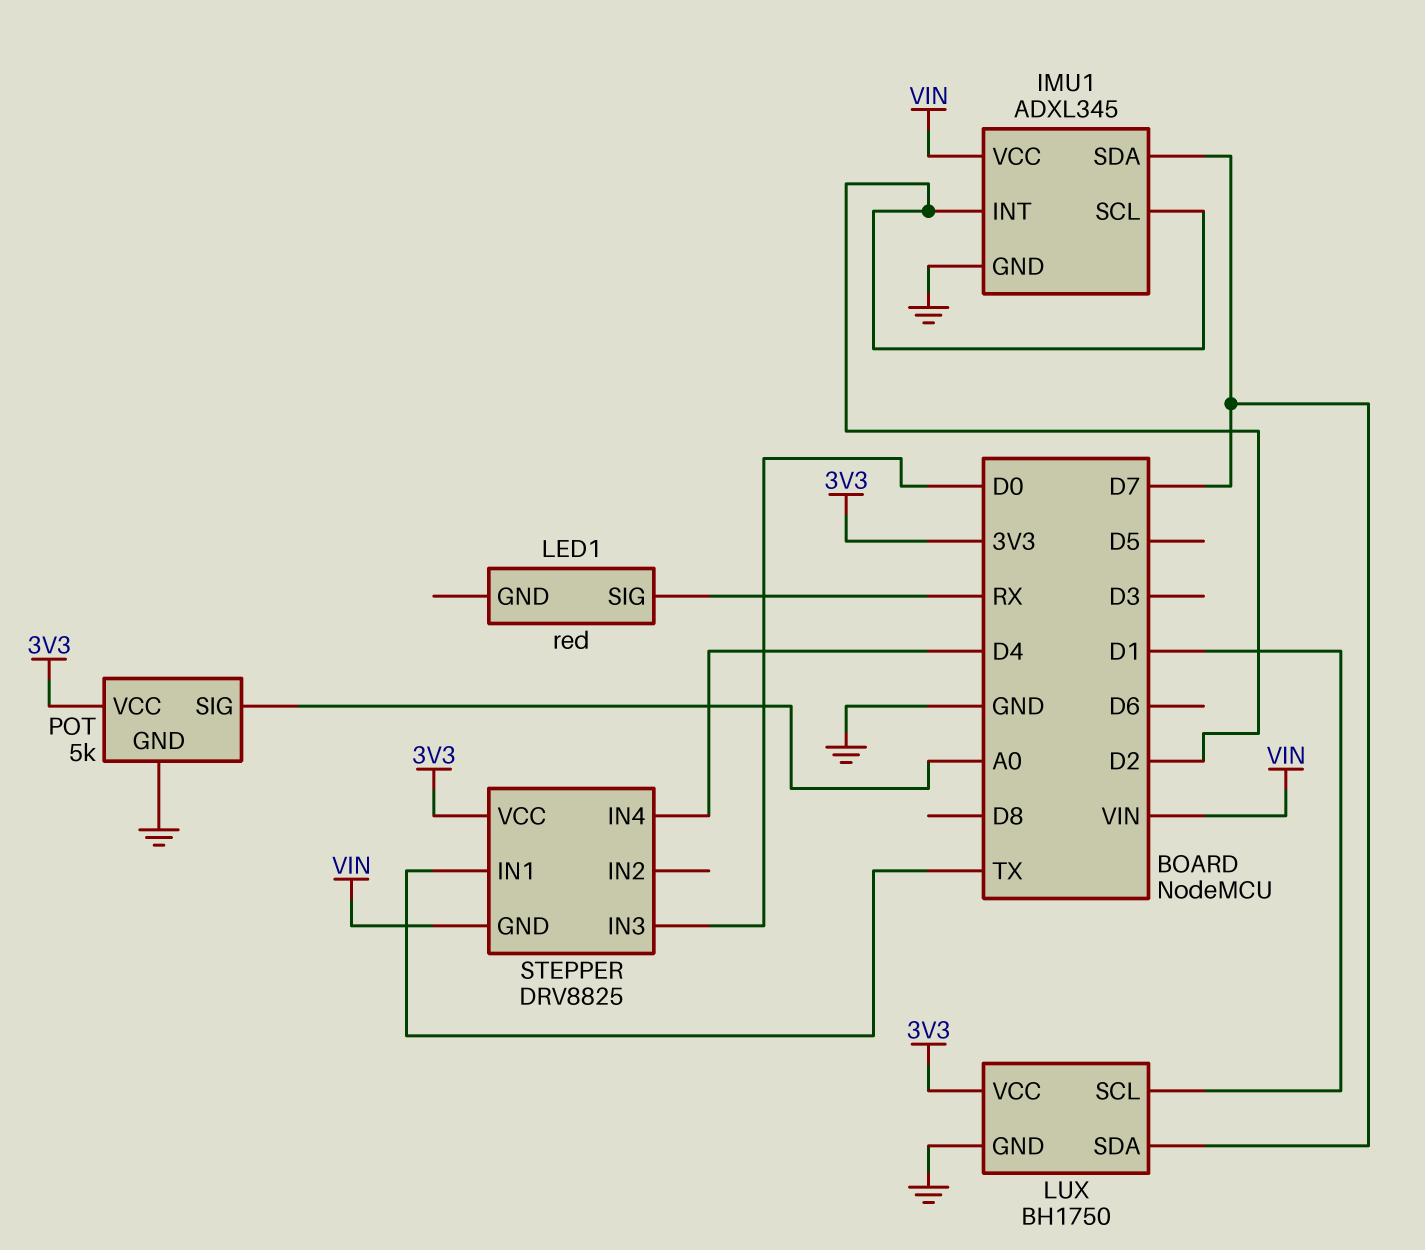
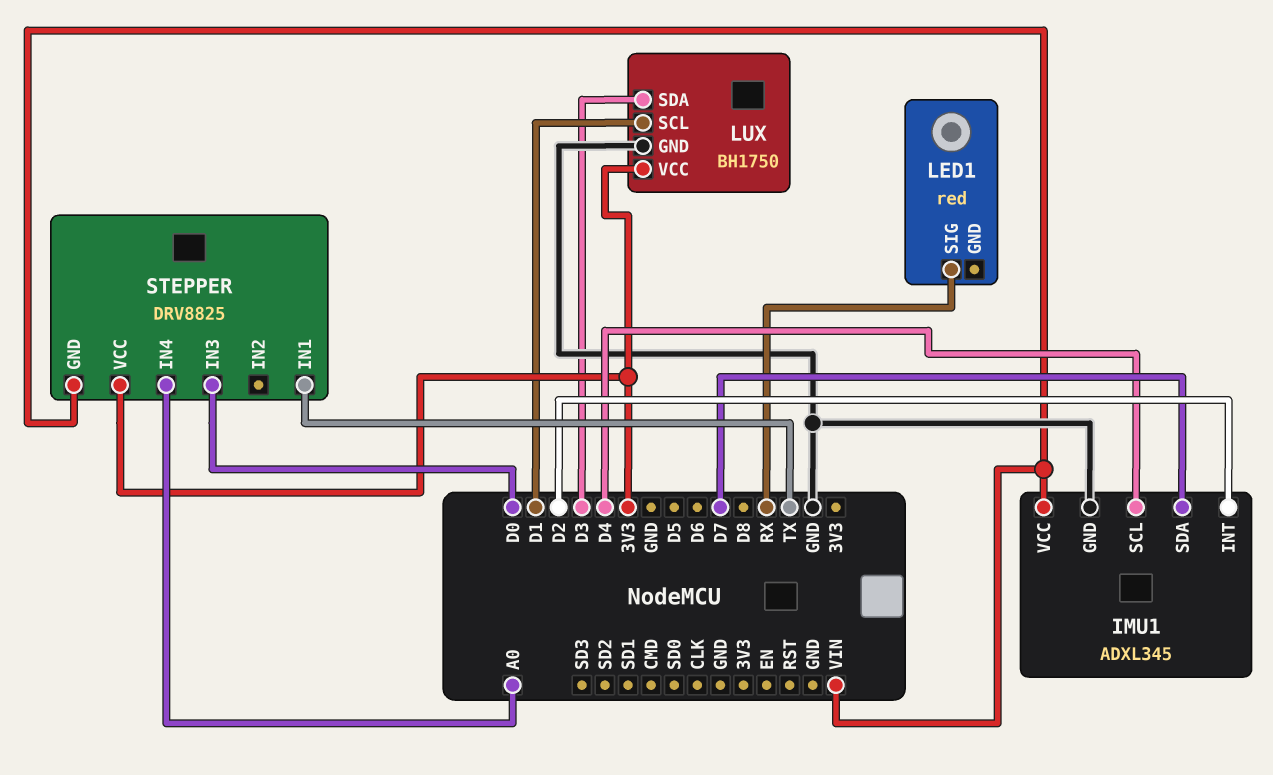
IMU1 pin SCL: D2 -> D4
LUX pin SDA: D7 -> D3
POT: 5k -> none
POT pin GND: GND -> none
POT pin SIG: A0 -> none
POT pin VCC: 3V3 -> none
STEPPER pin IN4: D4 -> A0

